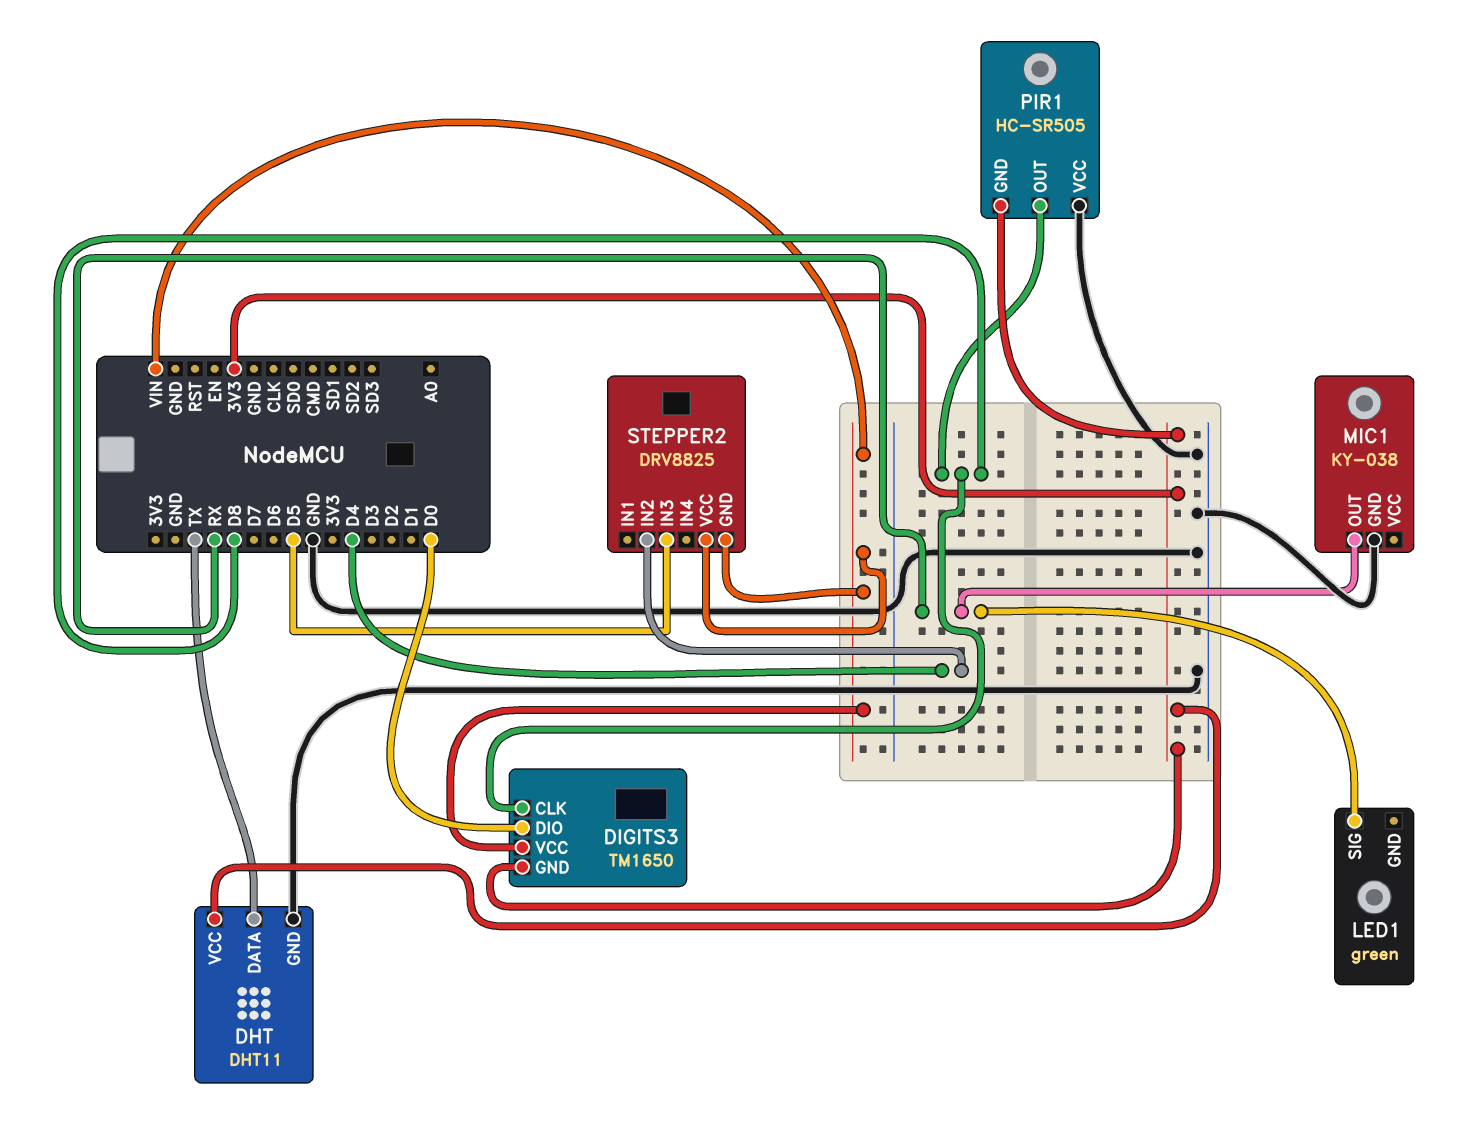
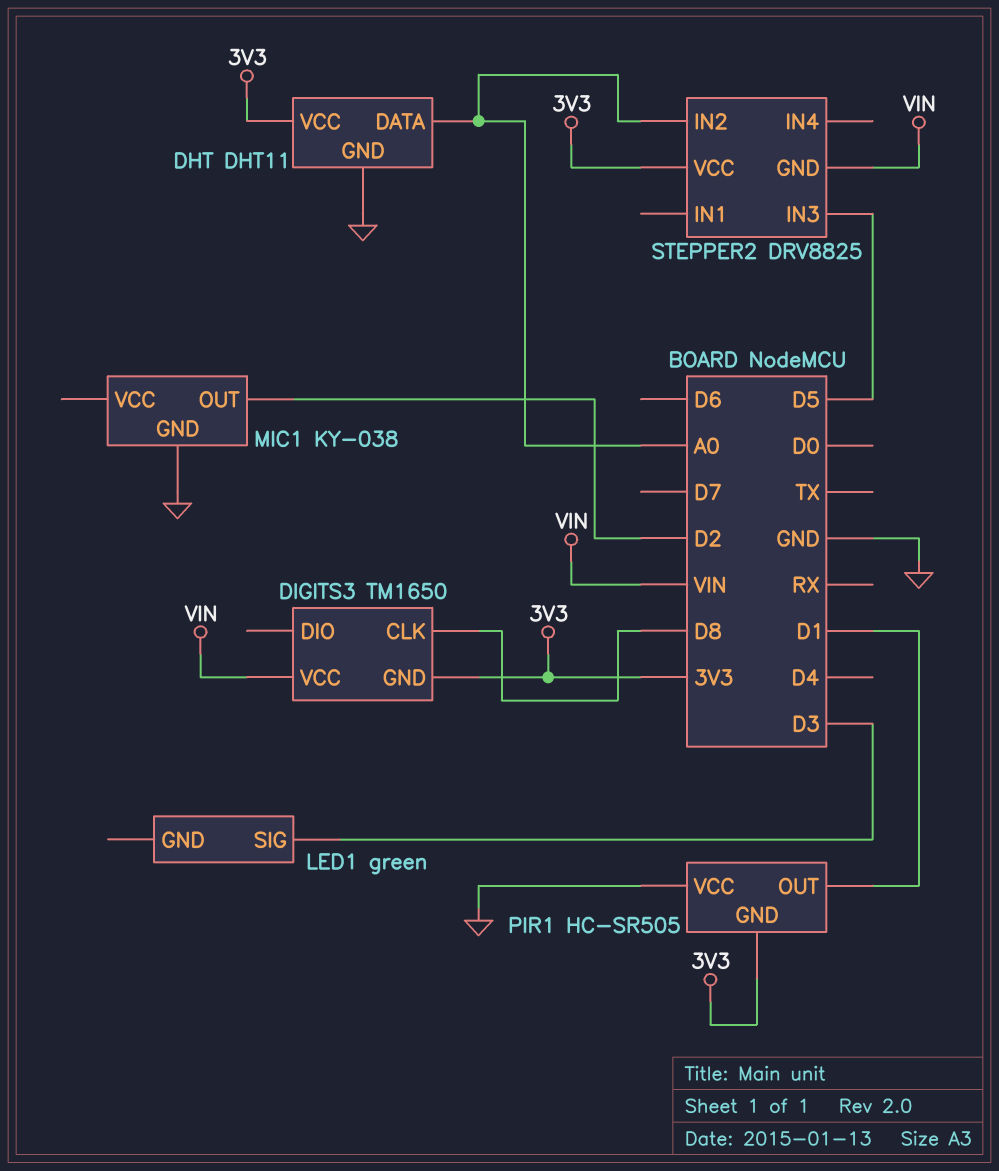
DHT pin DATA: TX -> A0
DIGITS3 pin DIO: D0 -> none
LED1 pin SIG: RX -> D3
MIC1 pin OUT: RX -> D2
PIR1 pin OUT: D8 -> D1
STEPPER2 pin IN2: D4 -> A0
STEPPER2 pin VCC: VIN -> 3V3

